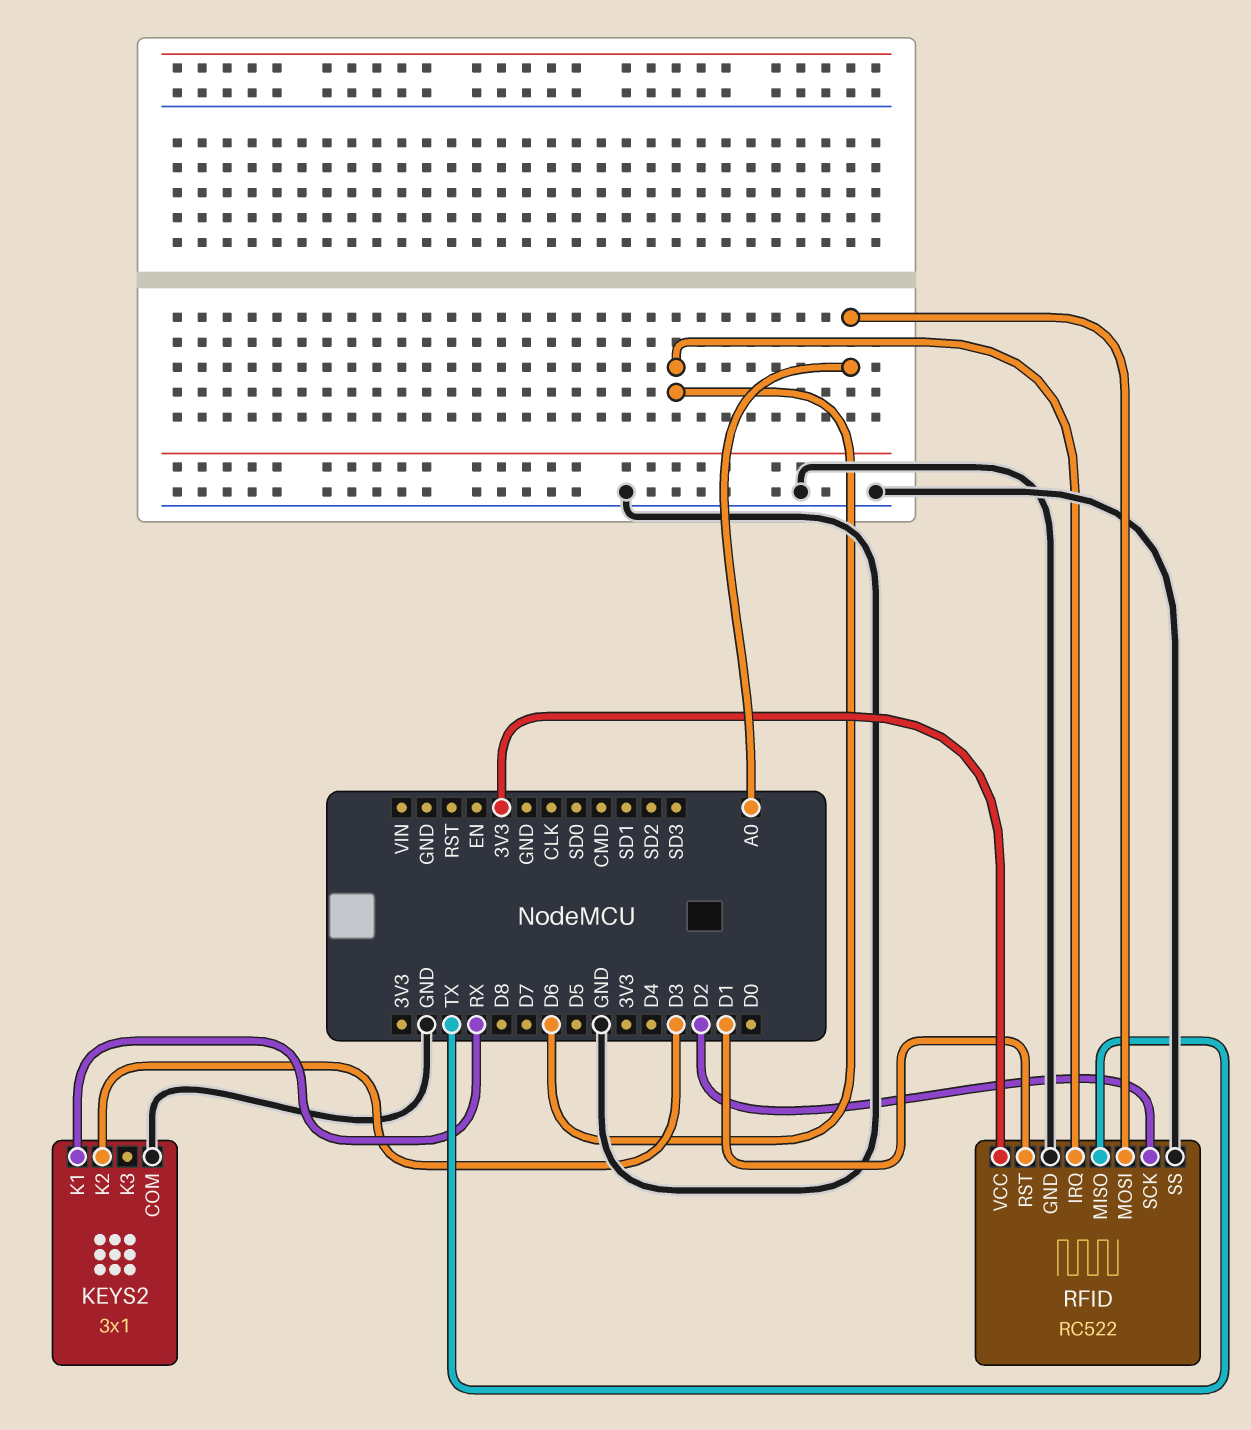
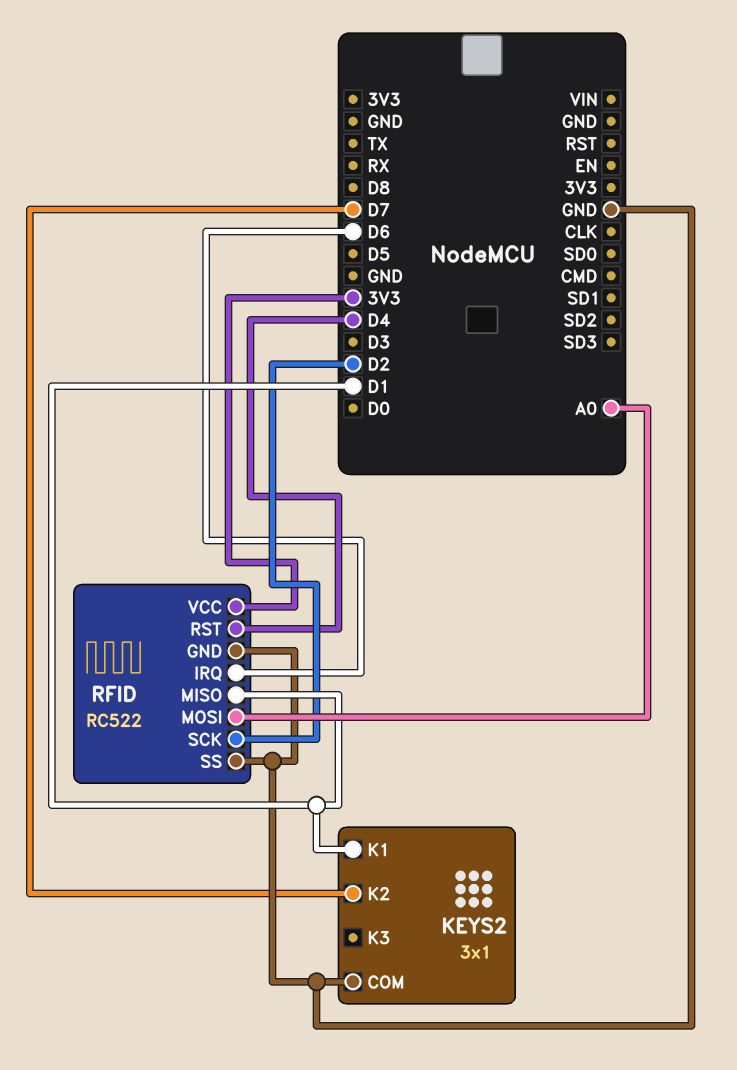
KEYS2 pin K1: RX -> D1
KEYS2 pin K2: D3 -> D7
RFID pin MISO: TX -> D1
RFID pin RST: D1 -> D4

